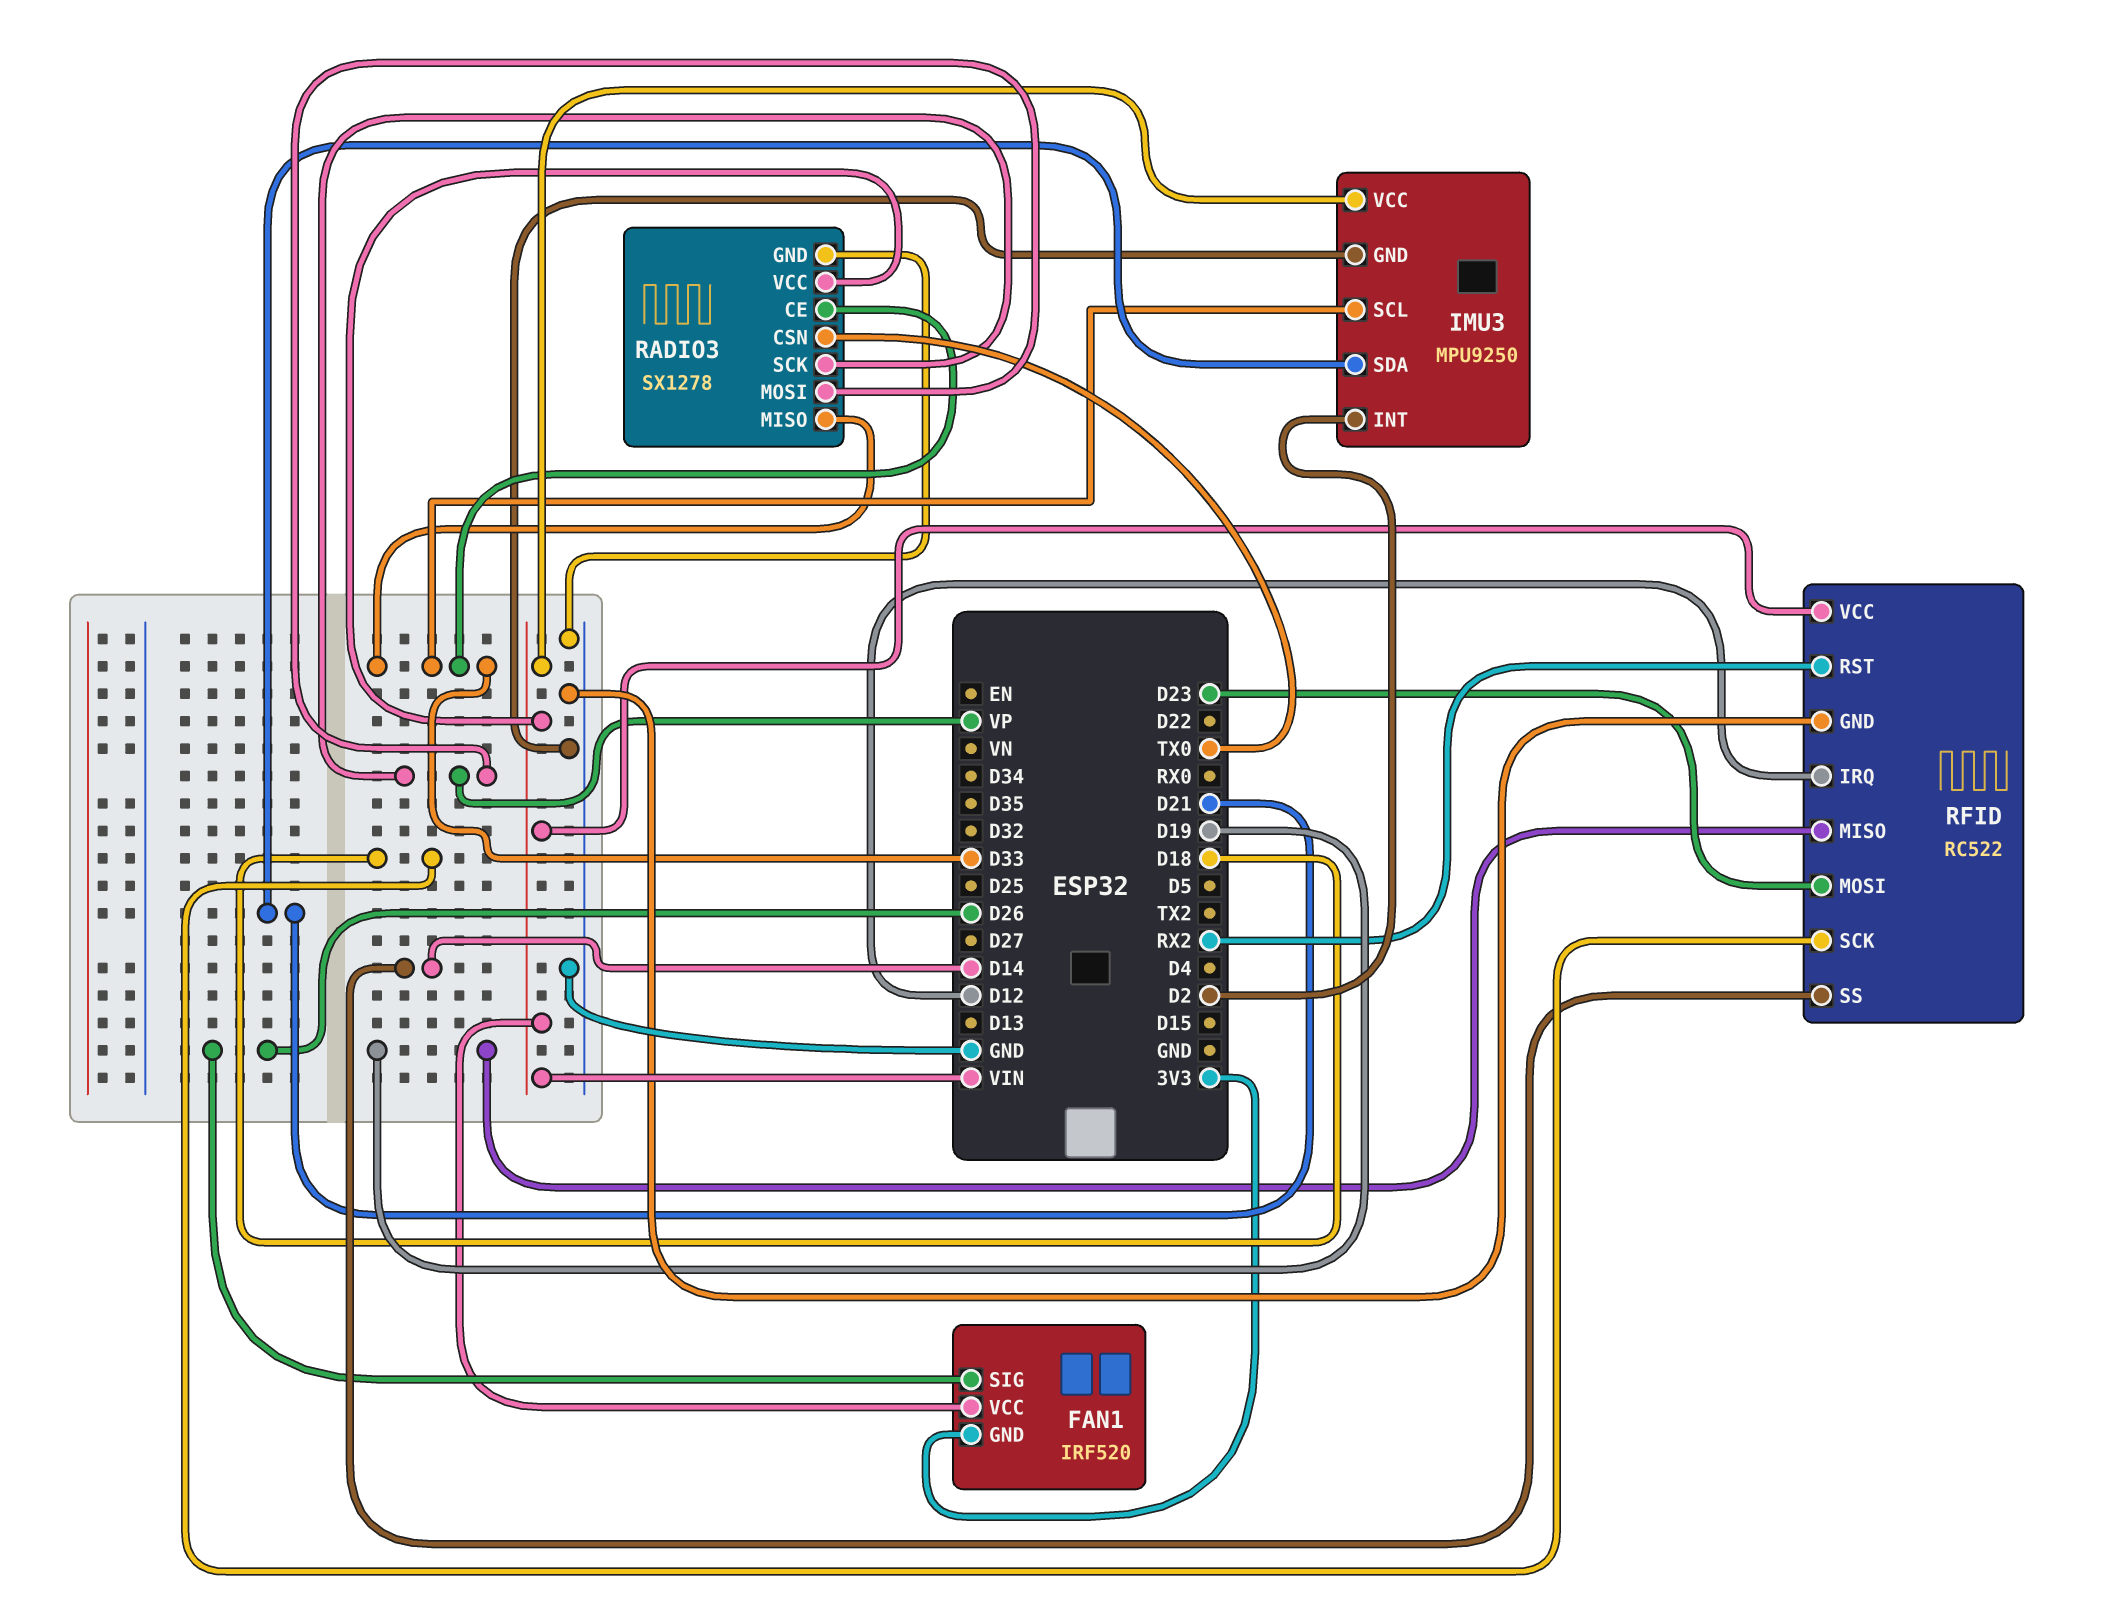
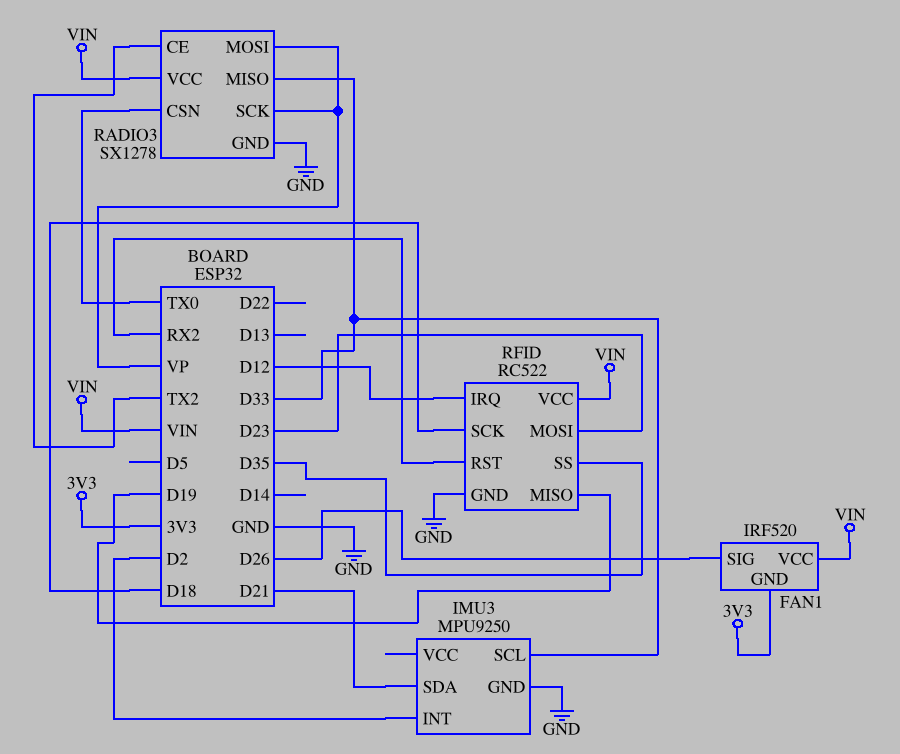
IMU3 pin VCC: VIN -> none
RADIO3 pin CE: D33 -> TX2
RFID pin SS: D14 -> D35

